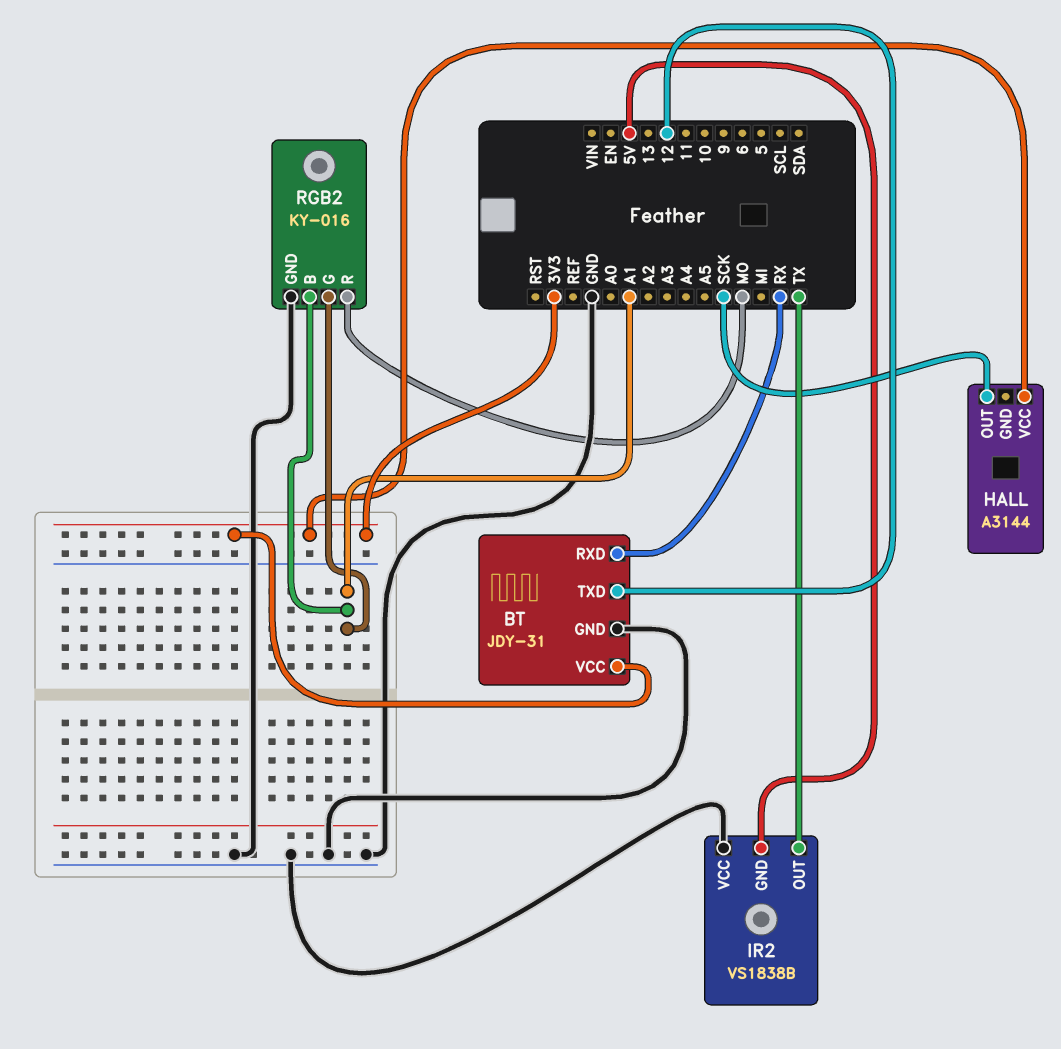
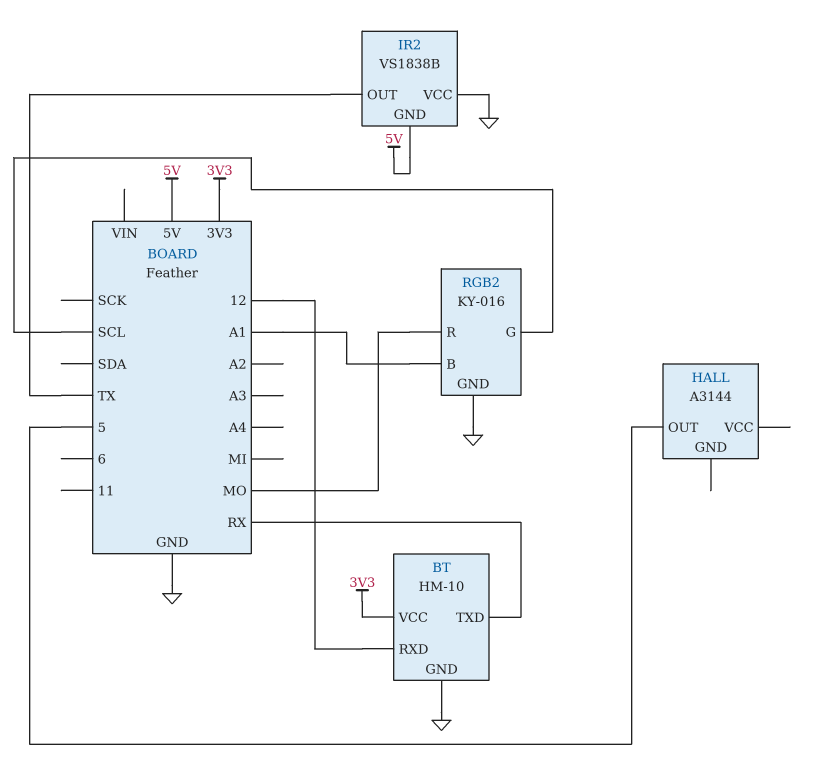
BT: JDY-31 -> HM-10
BT pin RXD: RX -> 12
BT pin TXD: 12 -> RX
HALL pin OUT: SCK -> 5
HALL pin VCC: 3V3 -> none
RGB2 pin G: A1 -> SCL

